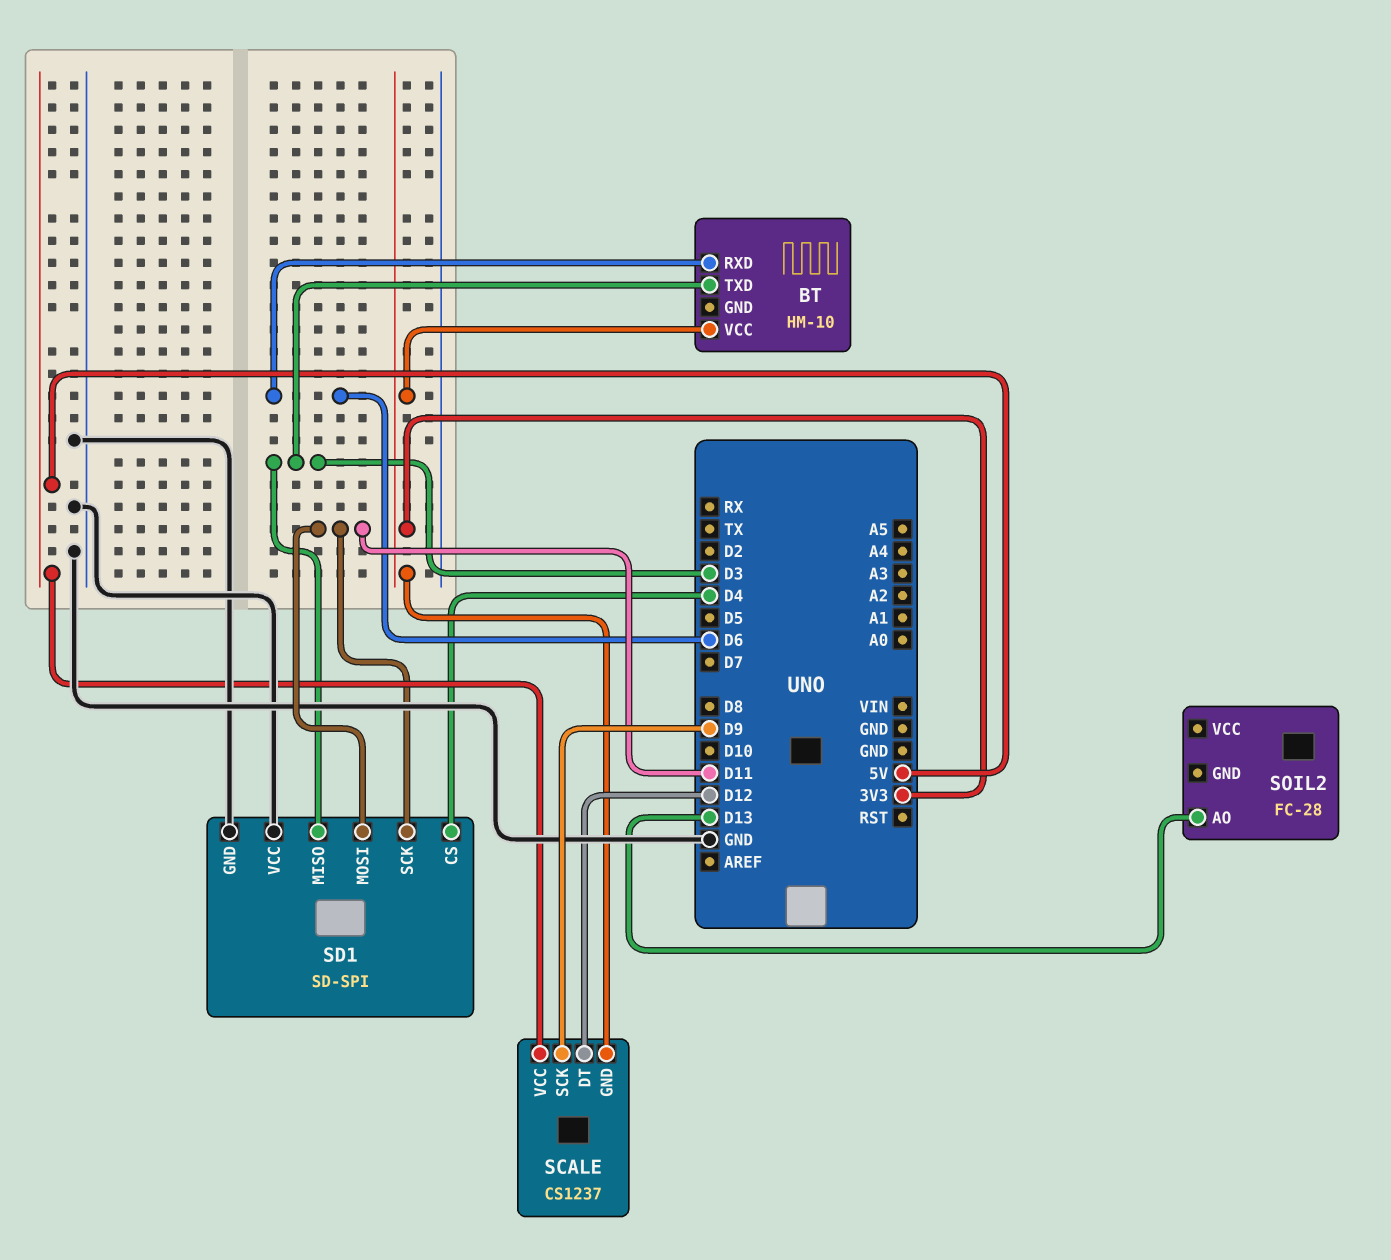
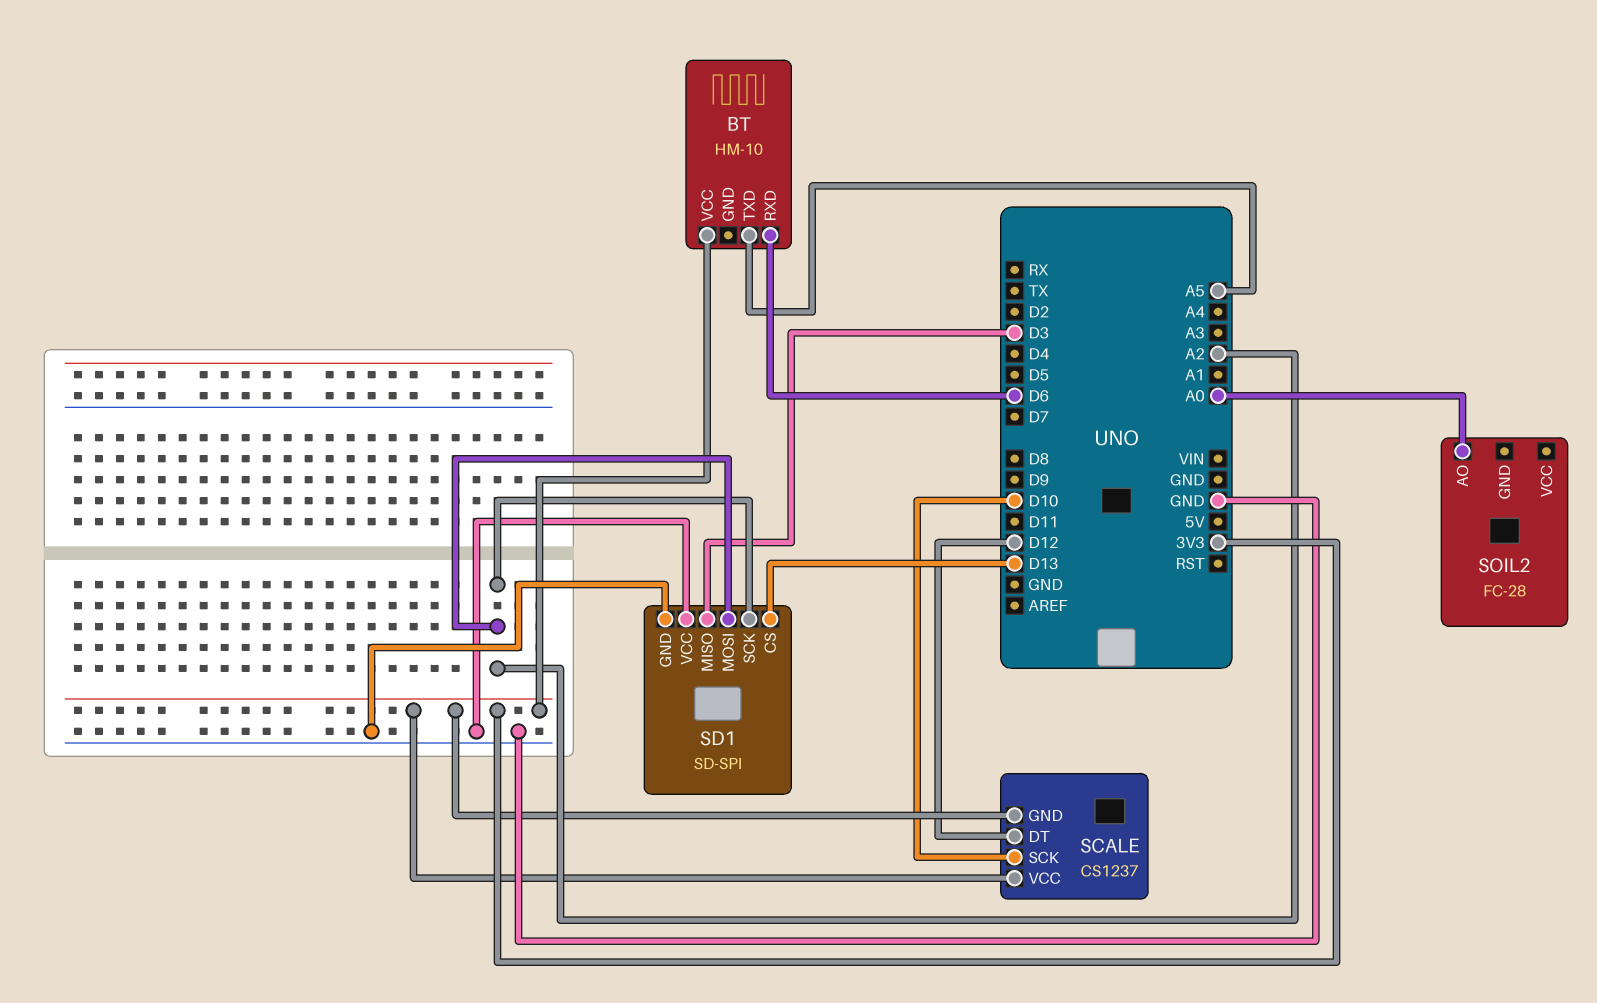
BT pin TXD: D3 -> A5
SCALE pin SCK: D9 -> D10
SCALE pin VCC: 5V -> 3V3
SD1 pin CS: D4 -> D13
SD1 pin MOSI: D11 -> A2
SD1 pin SCK: D11 -> A2
SOIL2 pin AO: D13 -> A0

